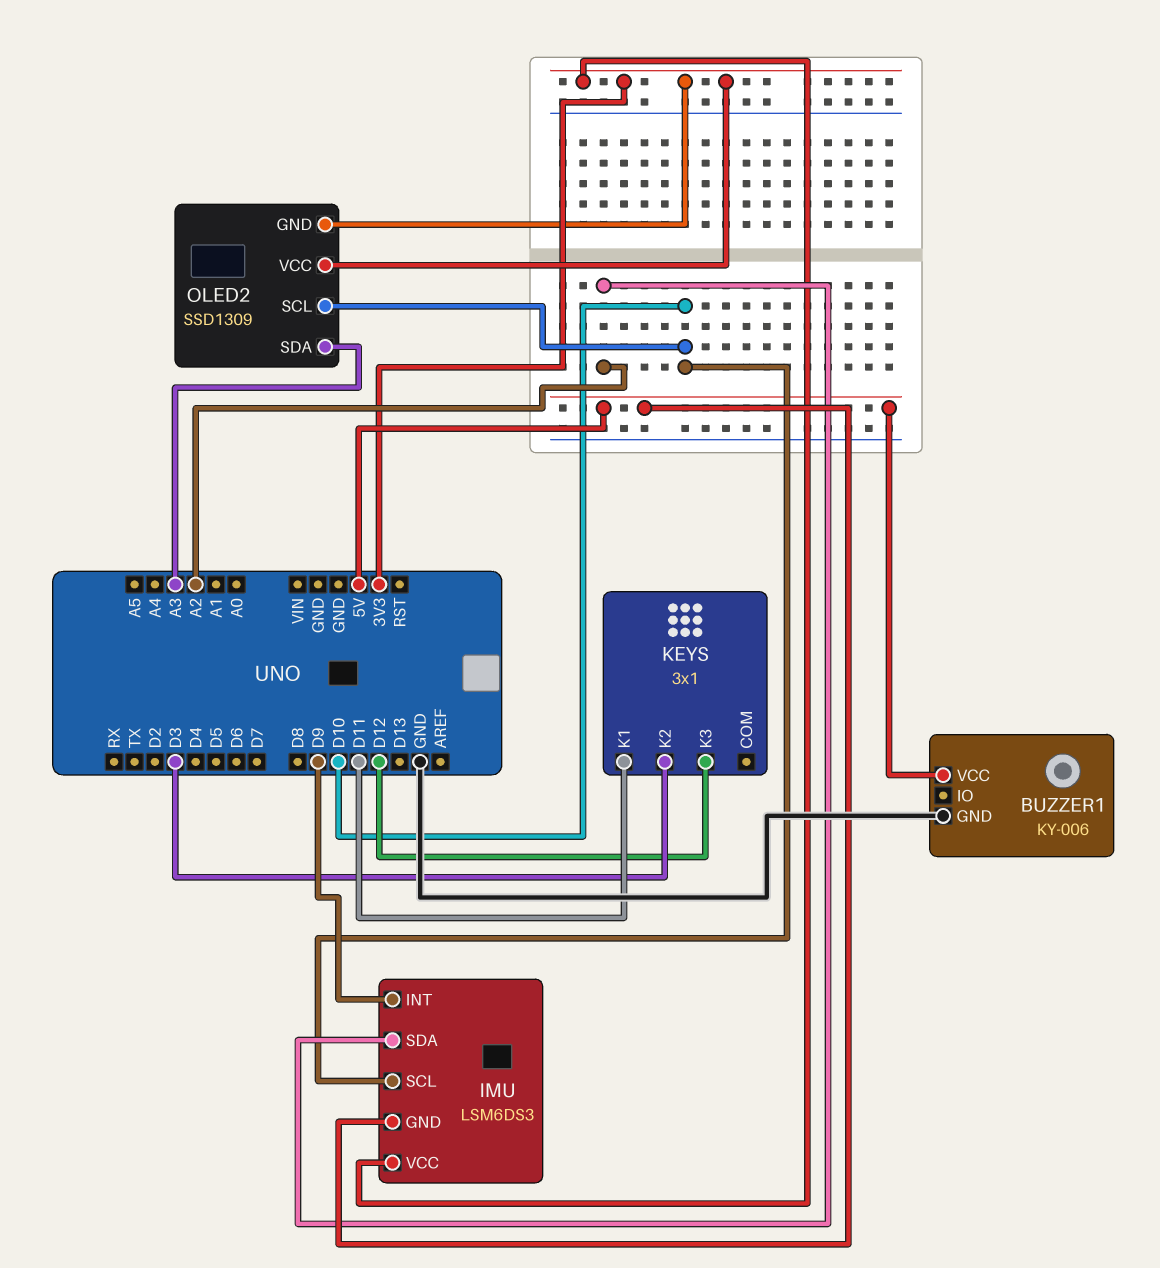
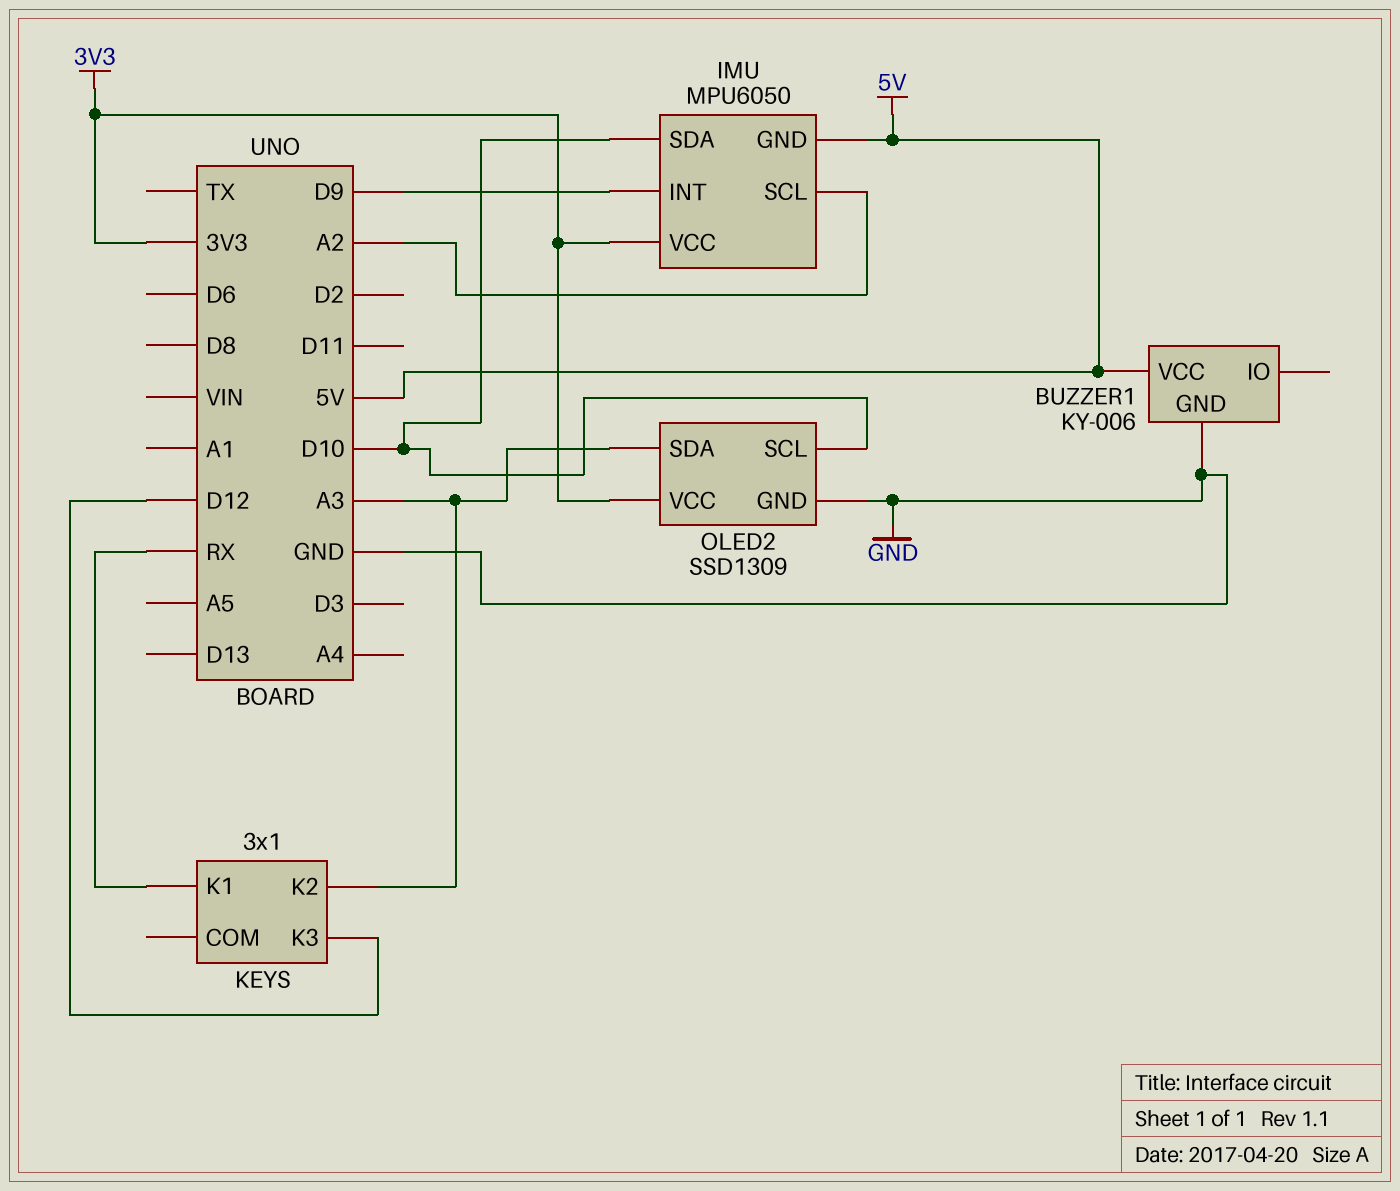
IMU: LSM6DS3 -> MPU6050
IMU pin SCL: D10 -> A2
IMU pin SDA: A2 -> D10
KEYS pin K1: D11 -> RX
KEYS pin K2: D3 -> A3
OLED2 pin GND: 3V3 -> GND

